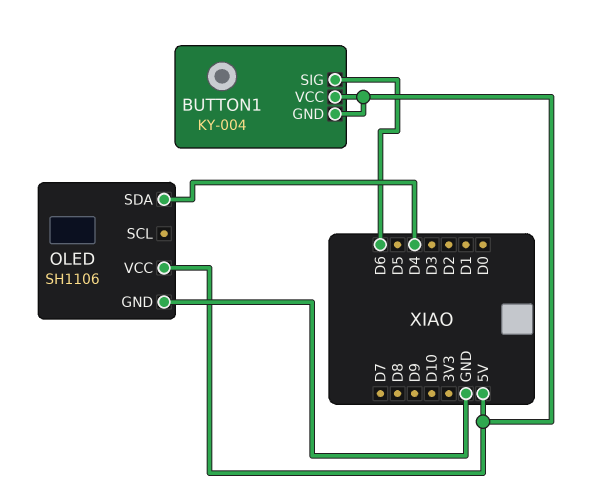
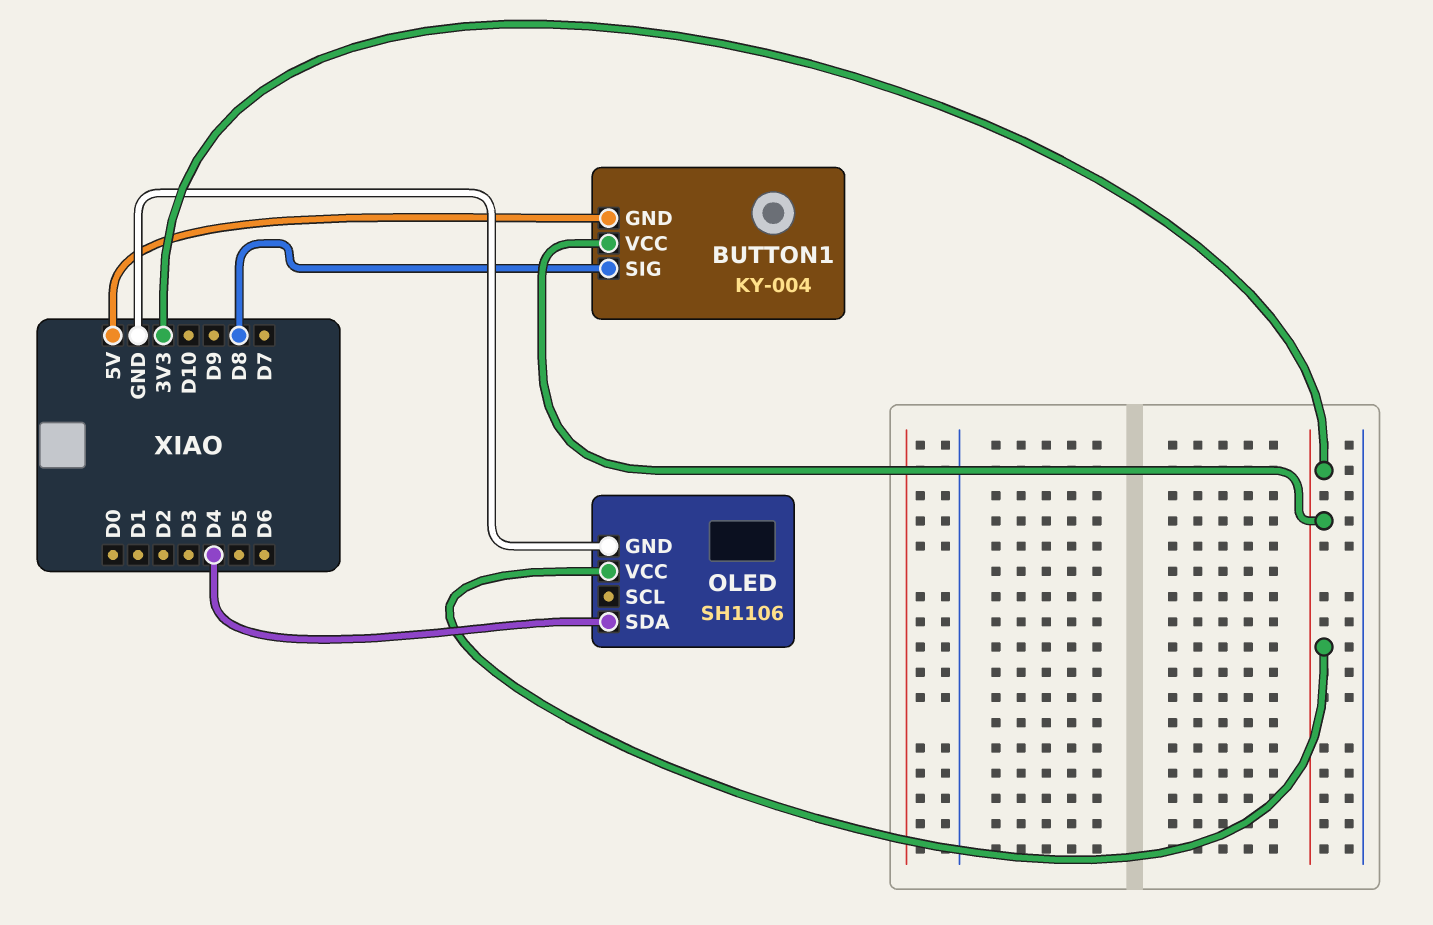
BUTTON1 pin SIG: D6 -> D8
BUTTON1 pin VCC: 5V -> 3V3
OLED pin VCC: 5V -> 3V3

